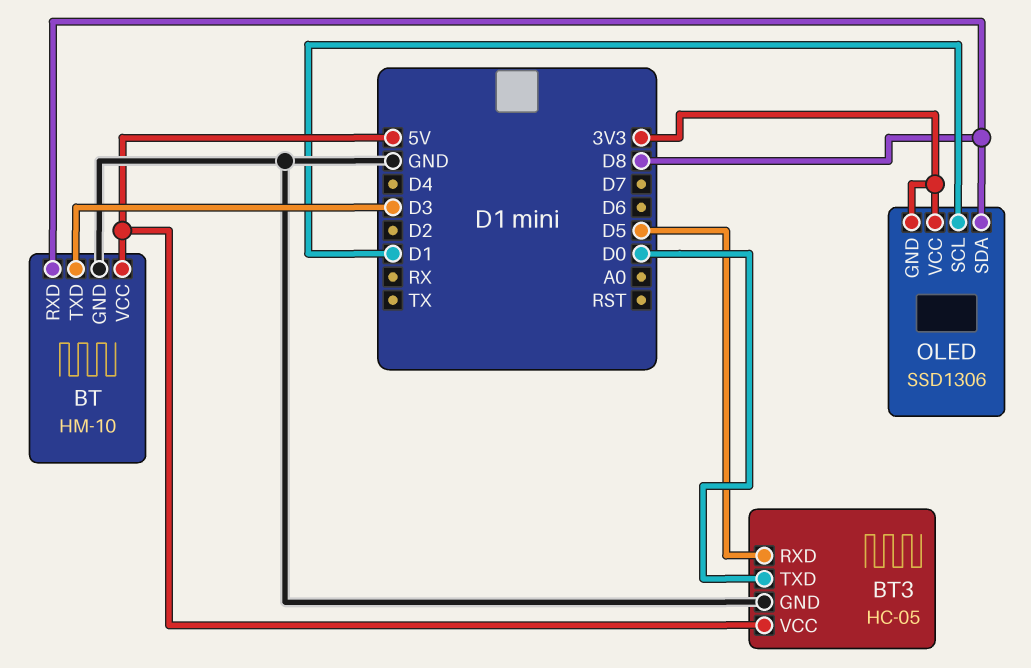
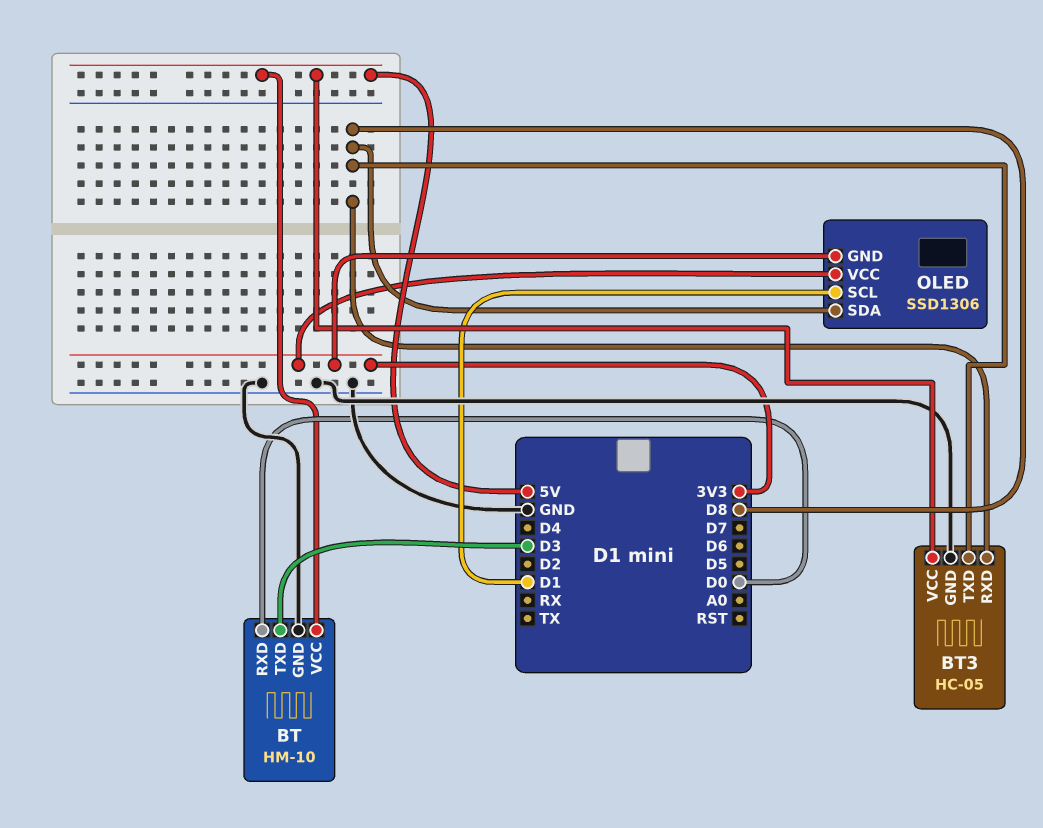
BT pin RXD: D8 -> D0
BT3 pin RXD: D5 -> D8
BT3 pin TXD: D0 -> D8

